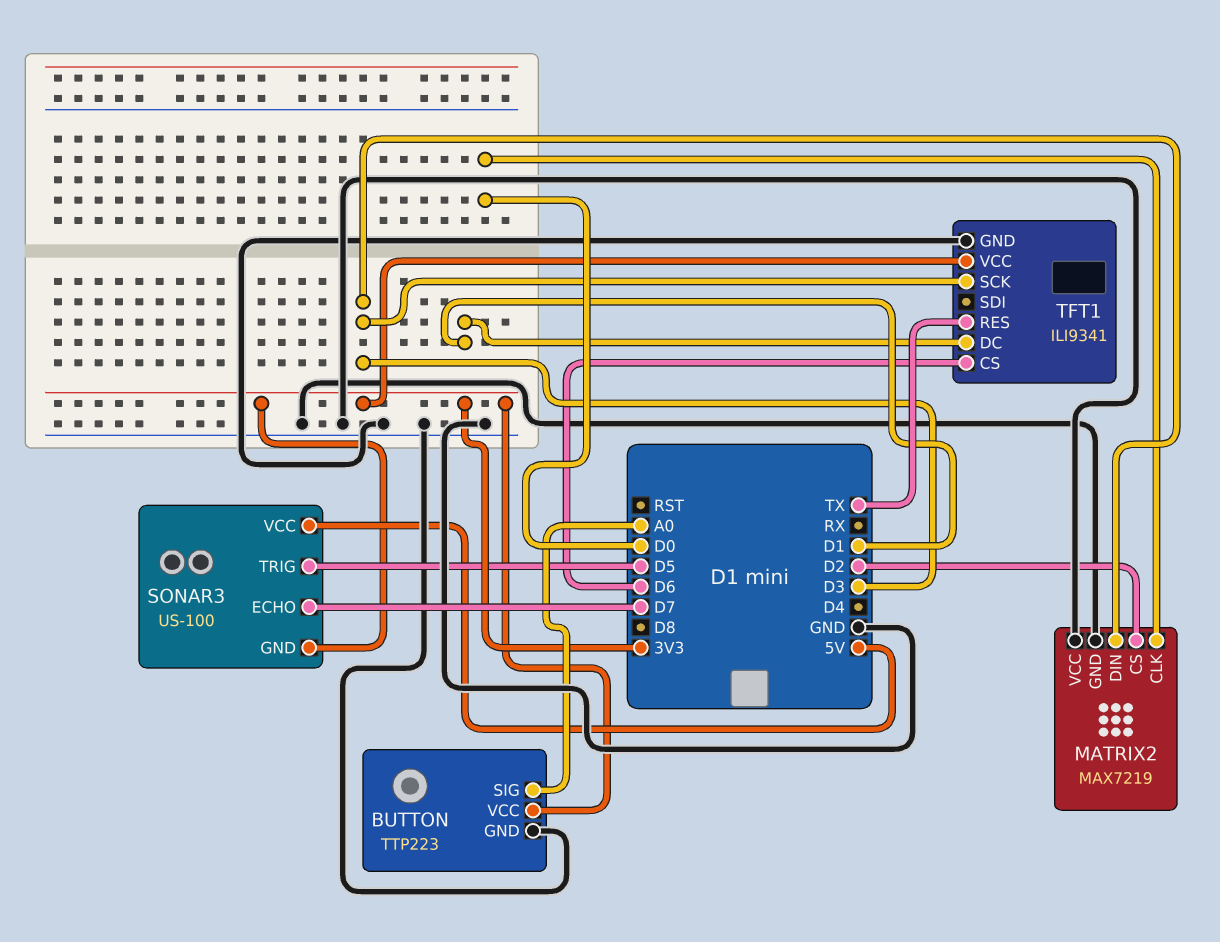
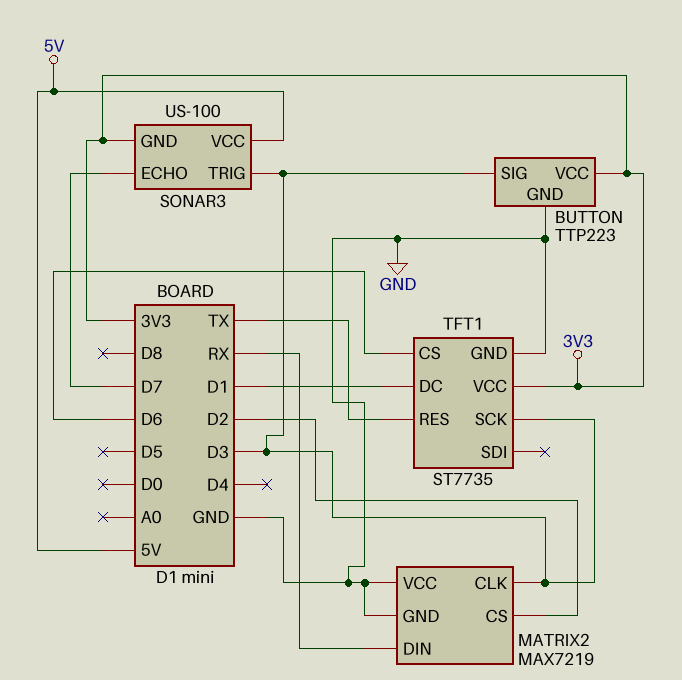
BUTTON pin SIG: A0 -> D3
MATRIX2 pin CLK: D0 -> D3
MATRIX2 pin DIN: D3 -> RX
SONAR3 pin TRIG: D5 -> D3
TFT1: ILI9341 -> ST7735

